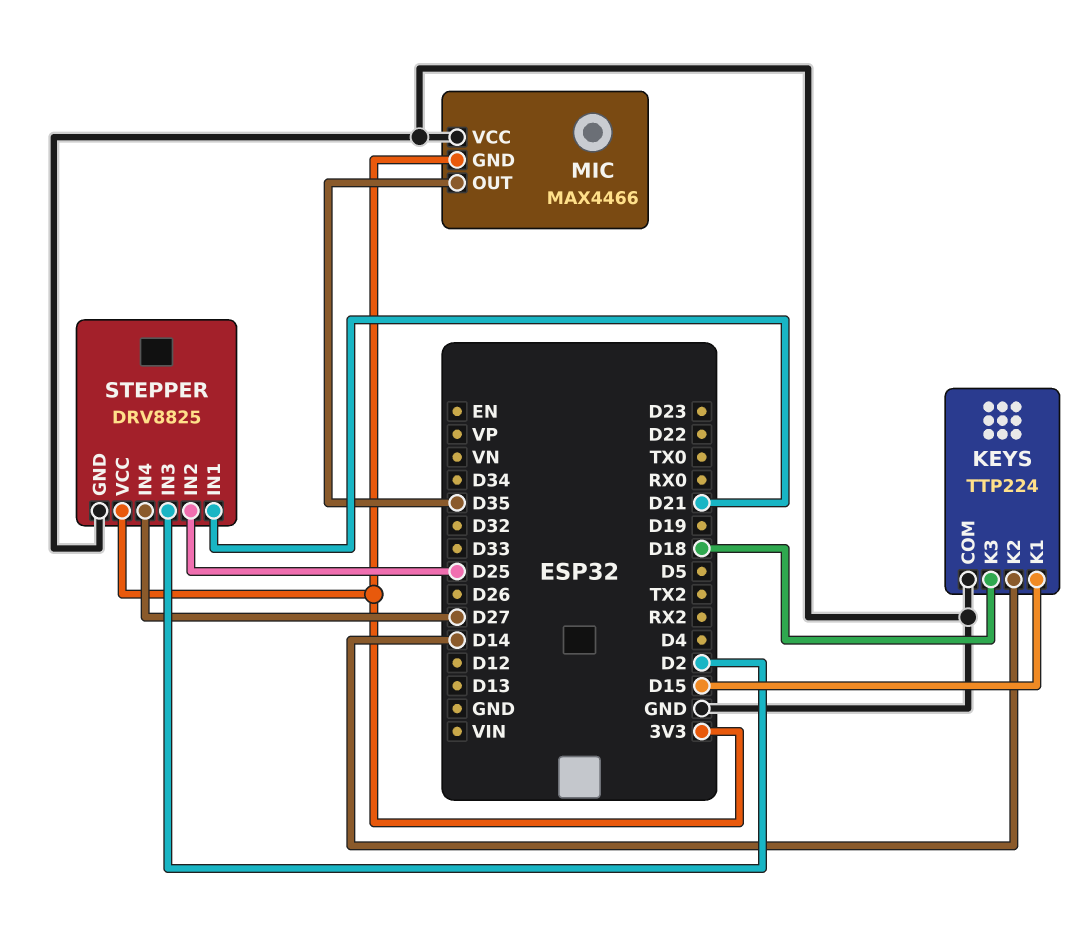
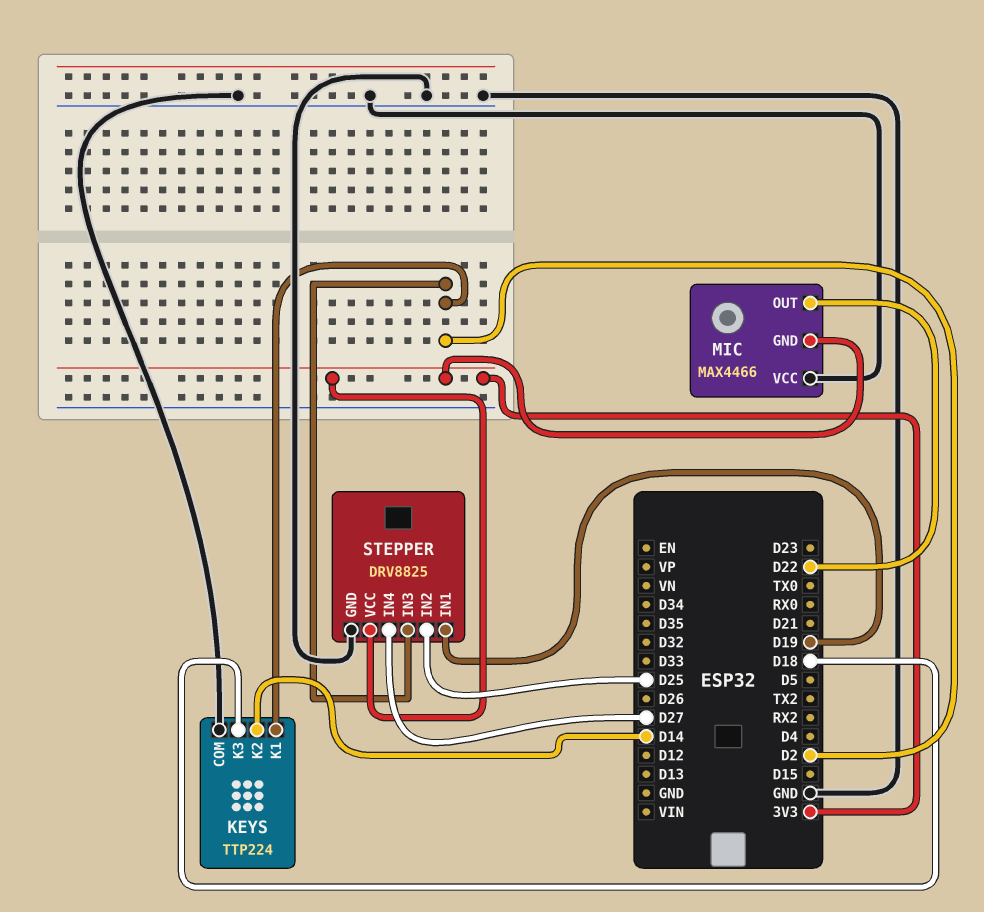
KEYS pin K1: D15 -> D2
MIC pin OUT: D35 -> D22
STEPPER pin IN1: D21 -> D19

